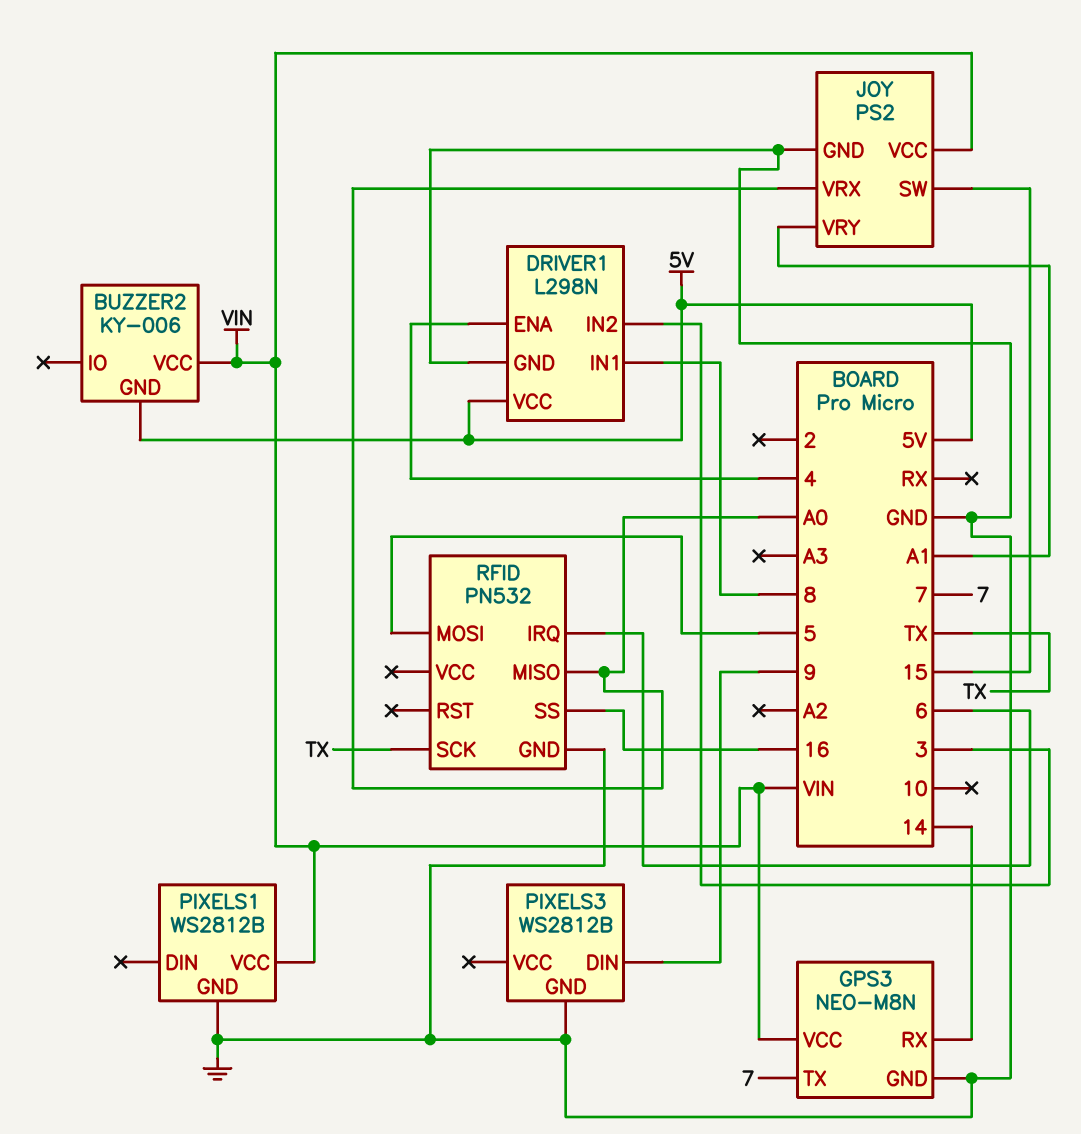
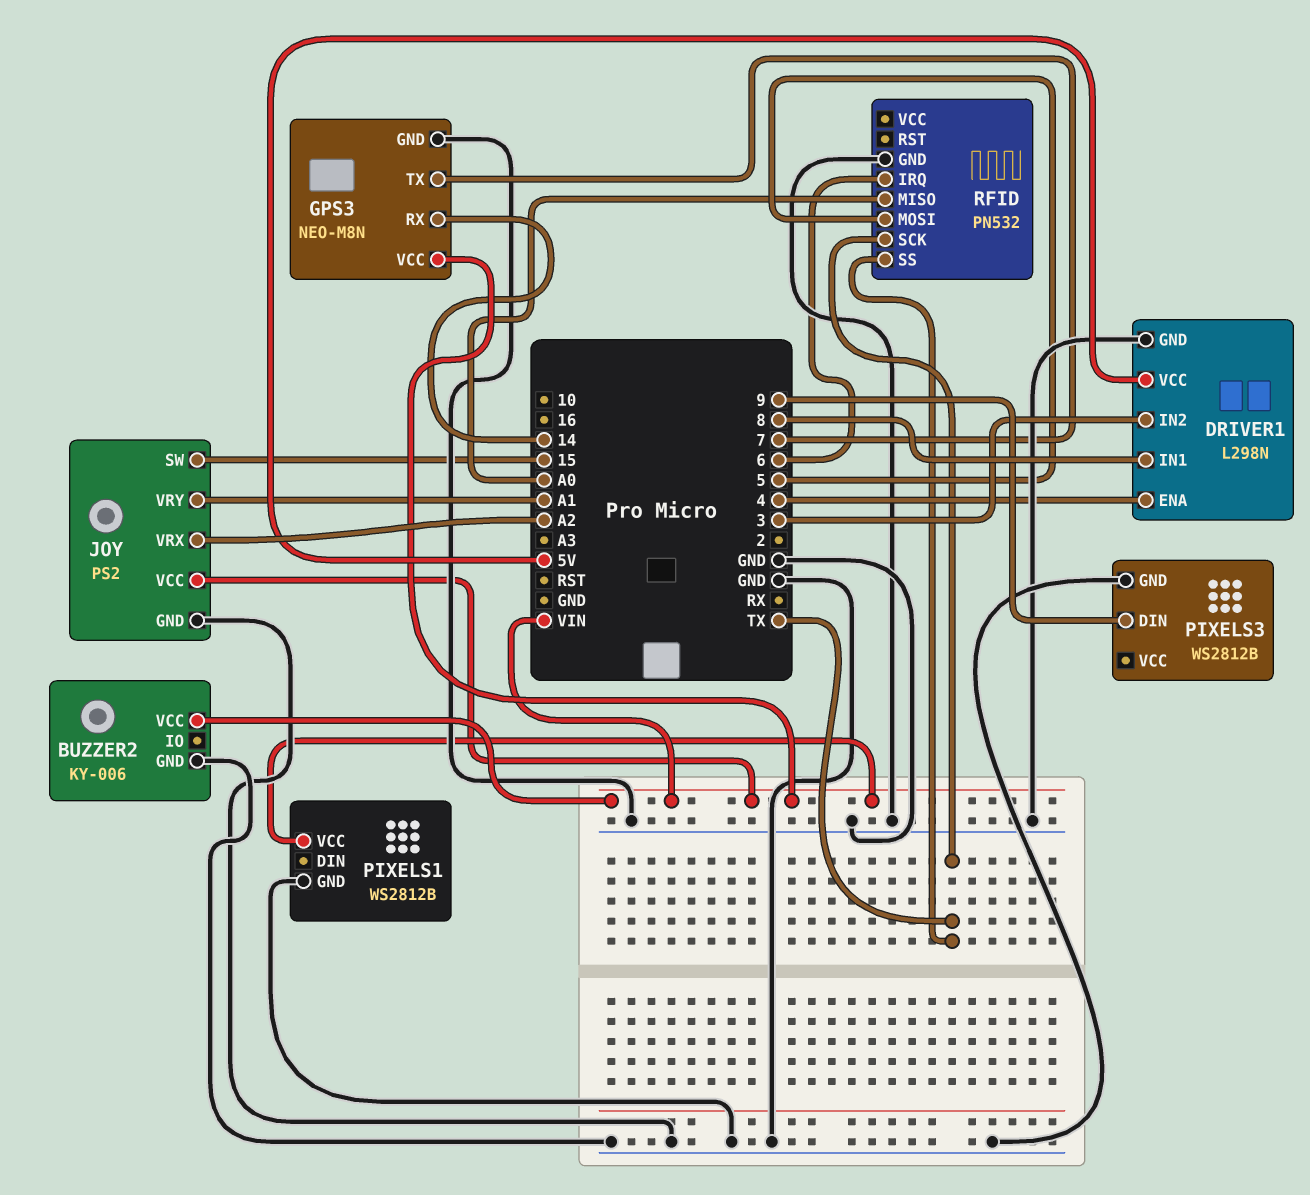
BUZZER2 pin GND: 5V -> GND
JOY pin VRX: A0 -> A2
RFID pin SS: 16 -> TX

